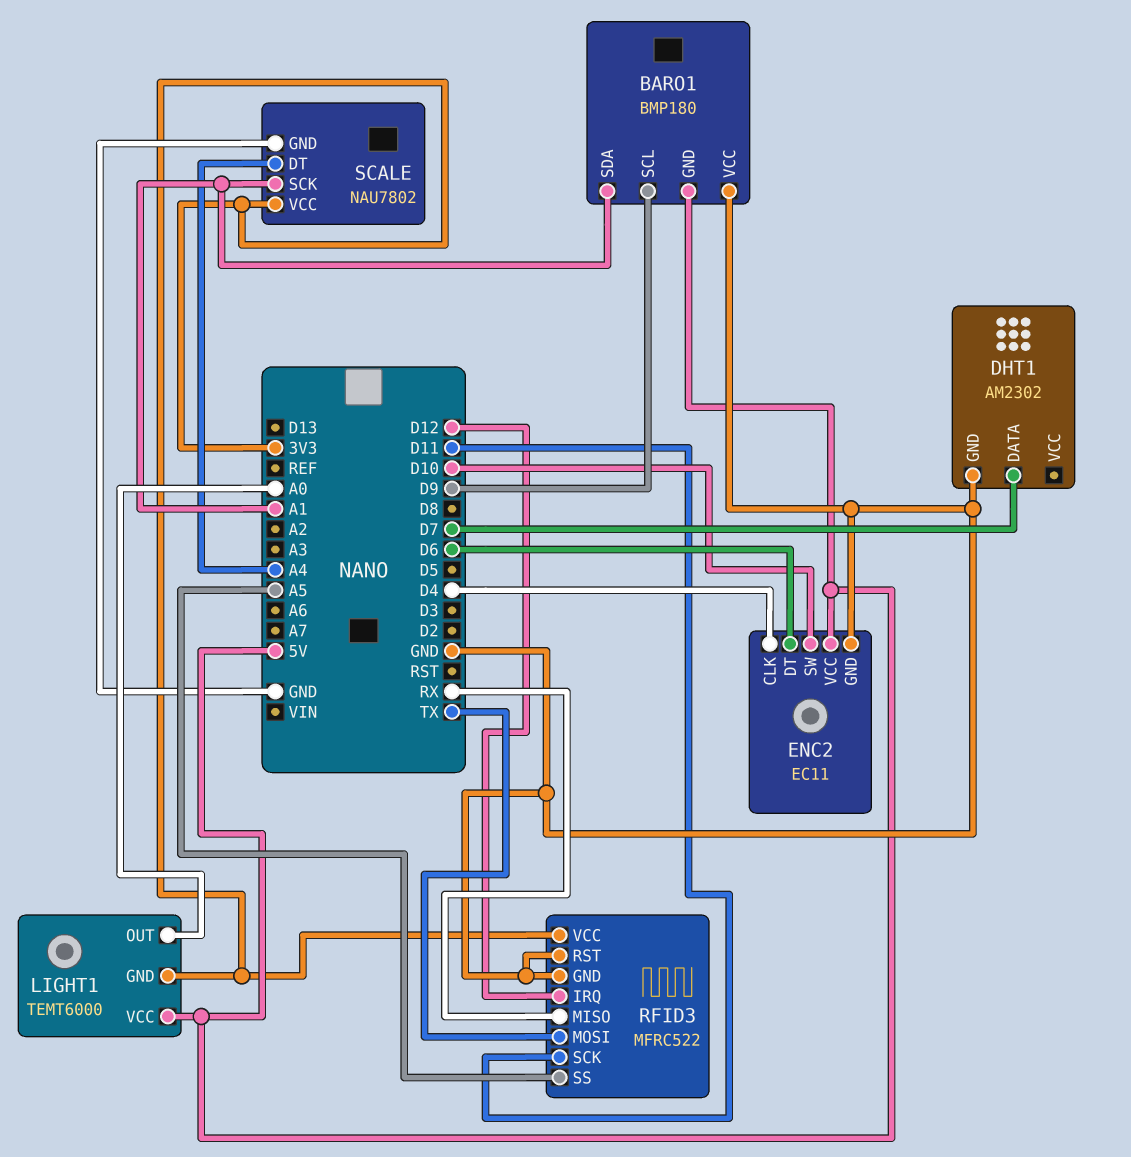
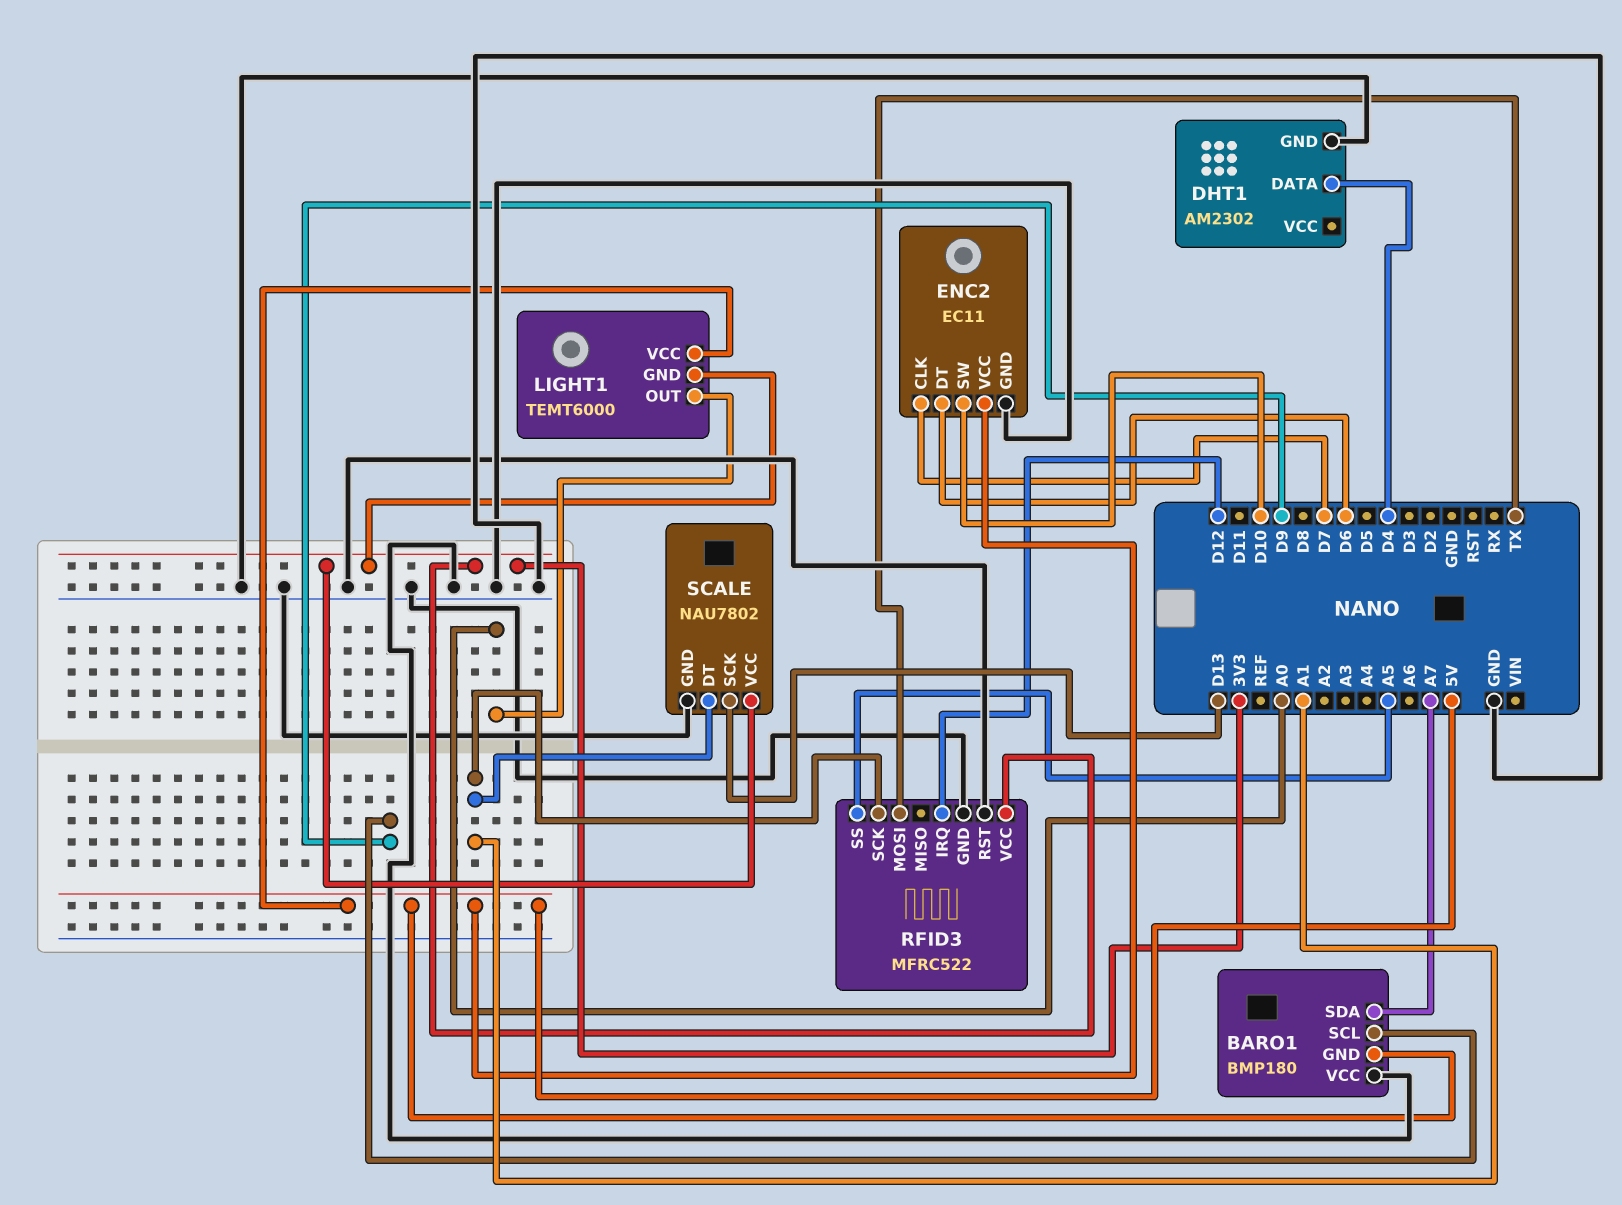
BARO1 pin SDA: A1 -> A7
DHT1 pin DATA: D7 -> D4
ENC2 pin CLK: D4 -> D7
RFID3 pin MISO: RX -> none
RFID3 pin SCK: D11 -> A1
SCALE pin DT: A4 -> A1
SCALE pin SCK: A1 -> D13

